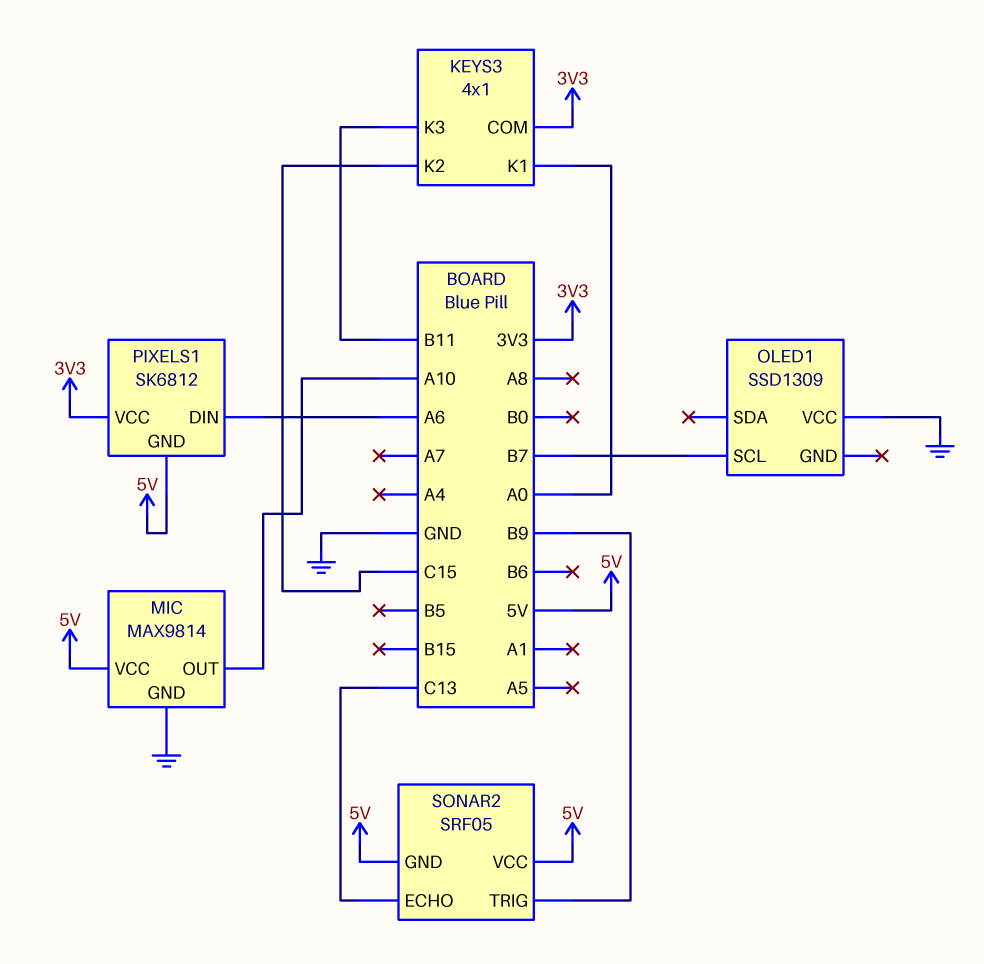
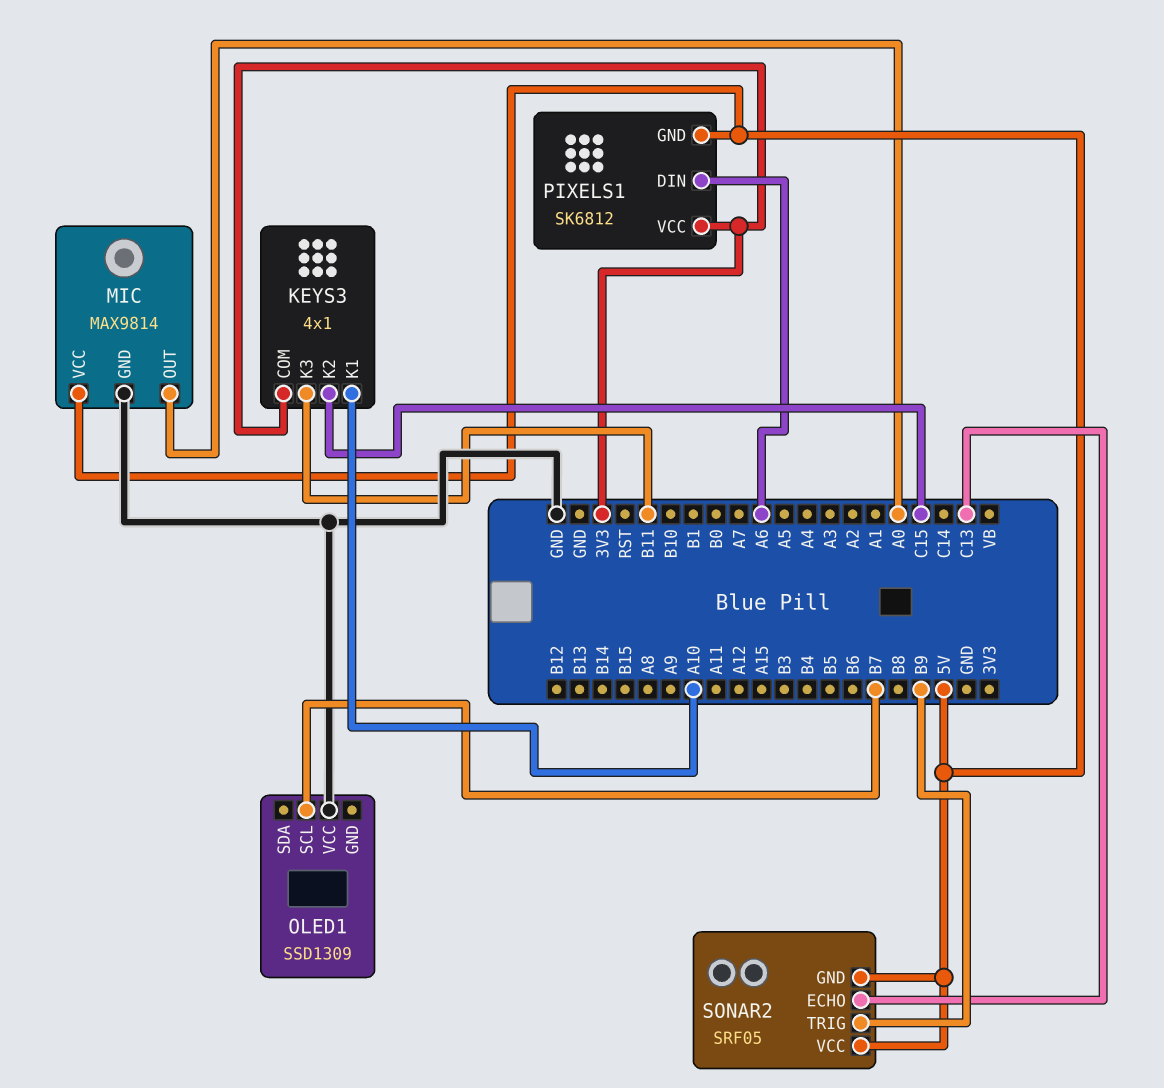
KEYS3 pin K1: A0 -> A10
MIC pin OUT: A10 -> A0

